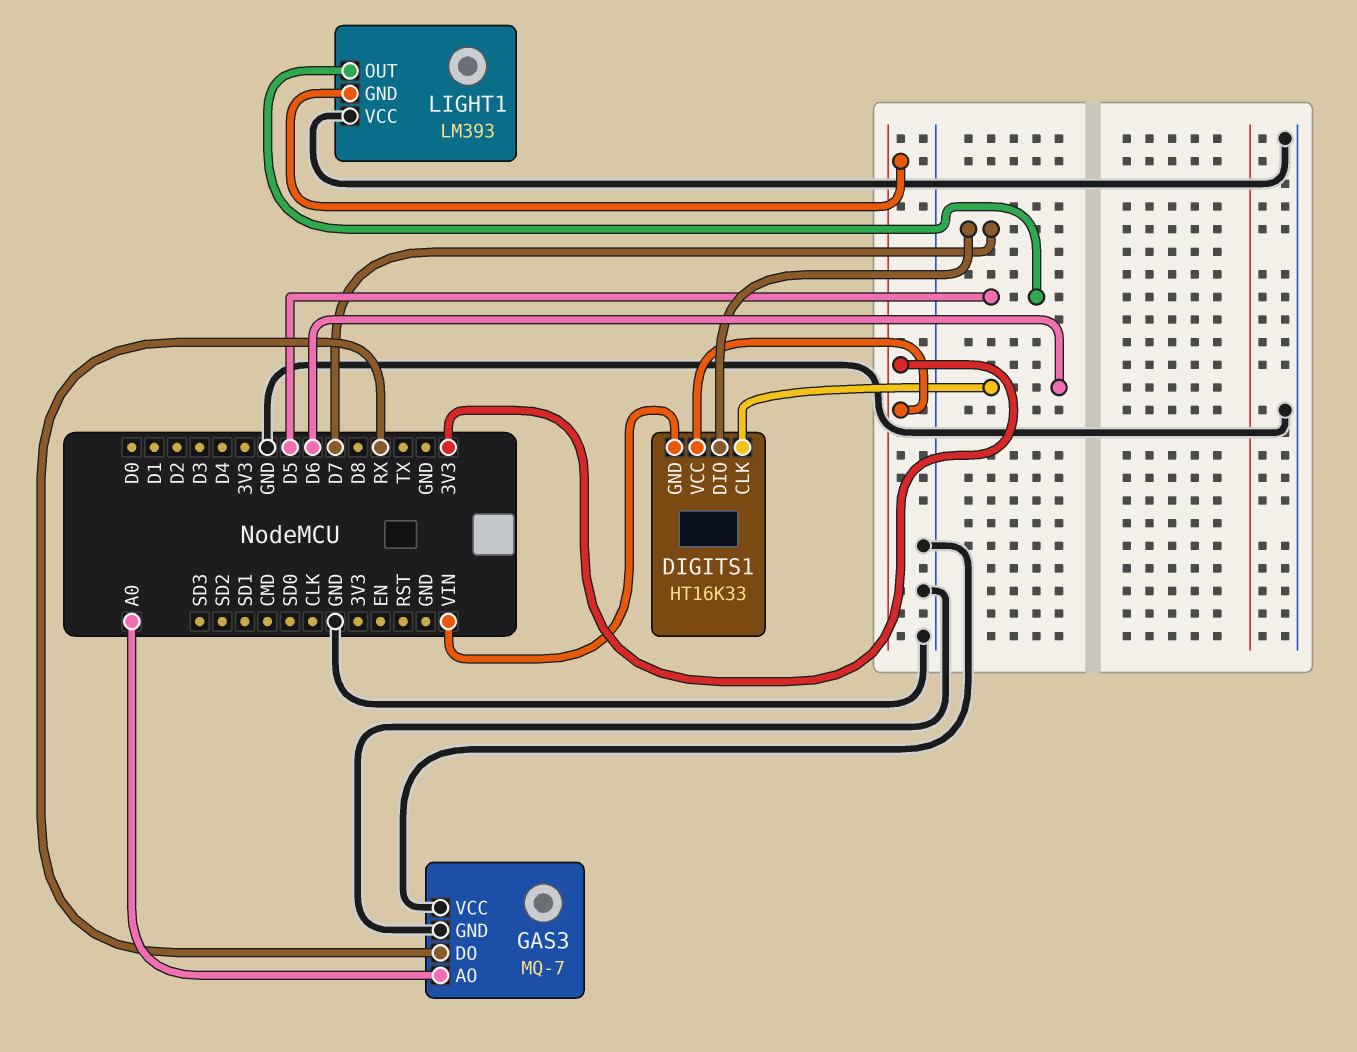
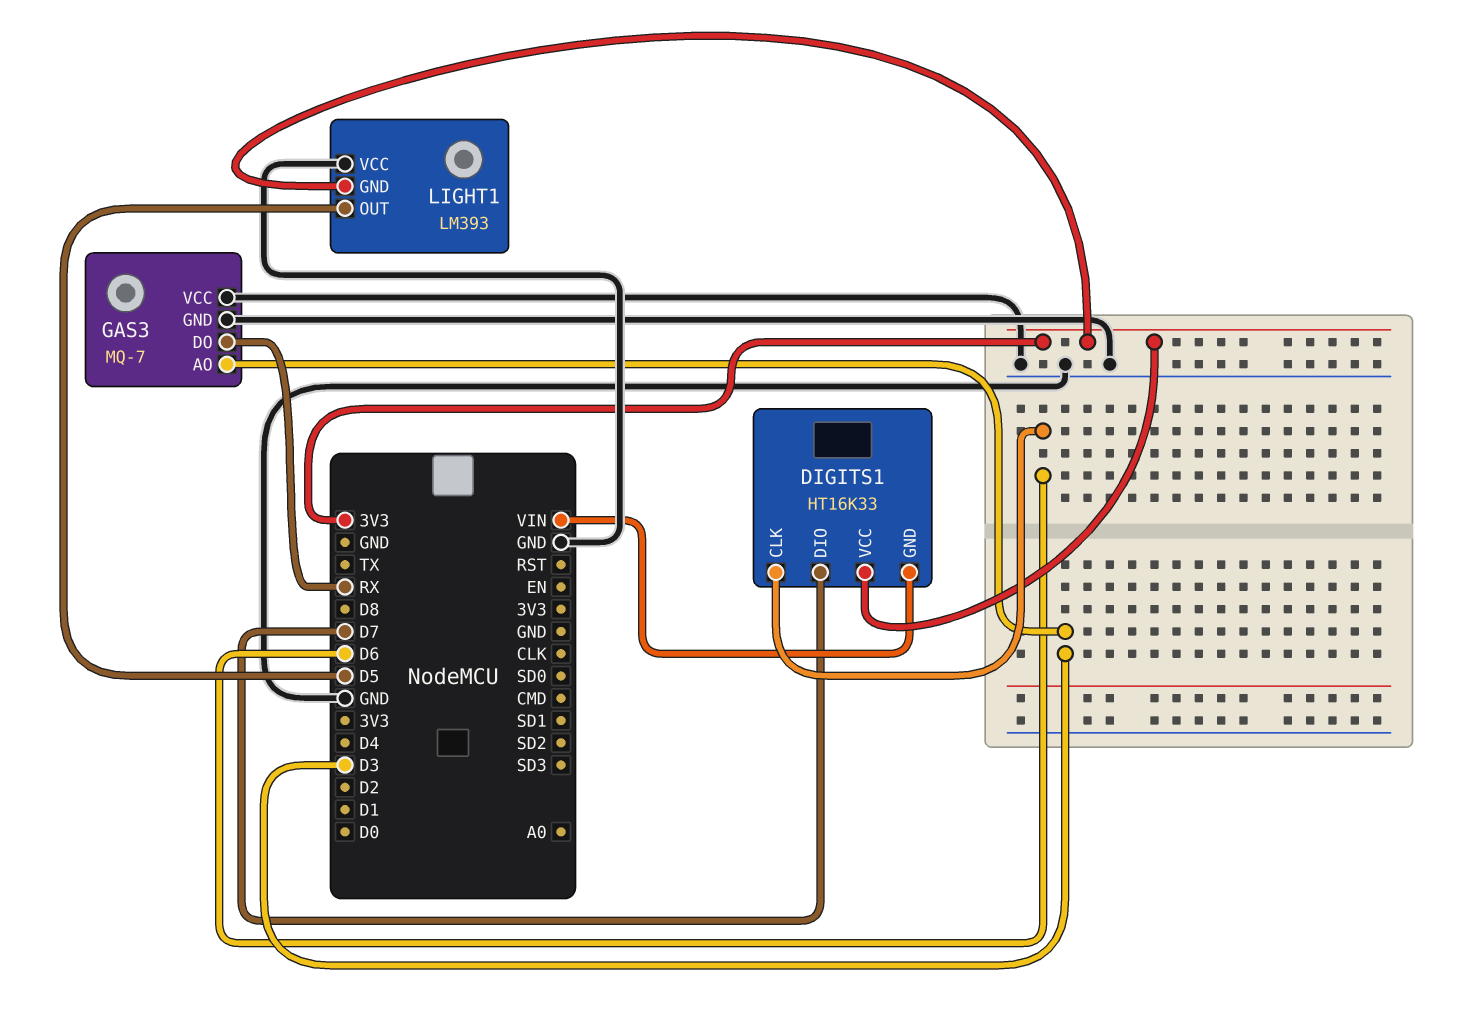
GAS3 pin AO: A0 -> D3

